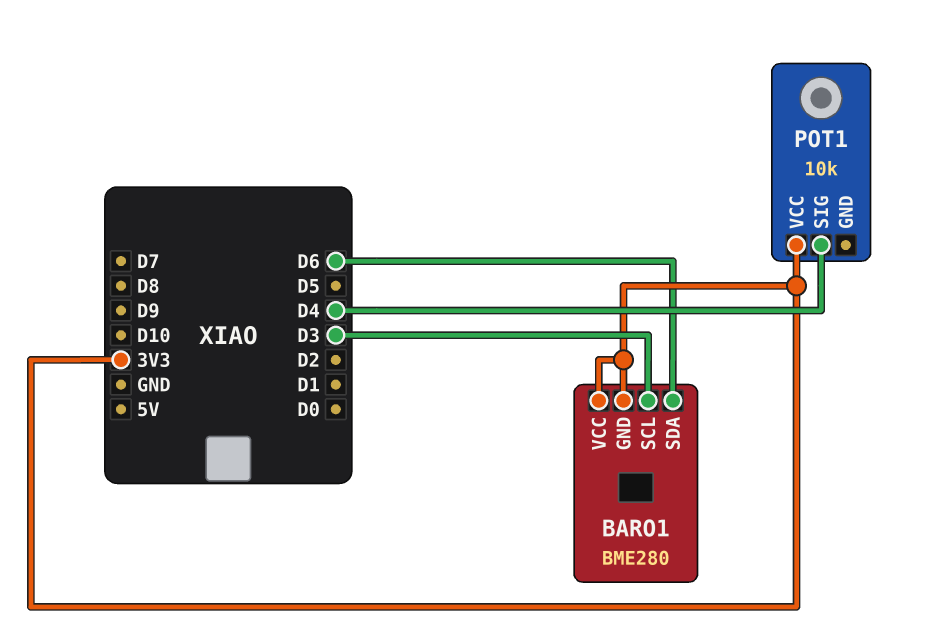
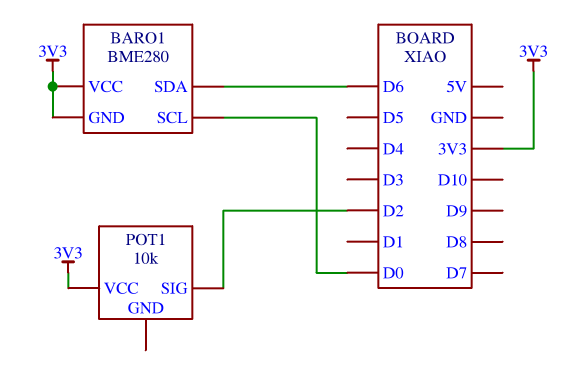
BARO1 pin SCL: D3 -> D0
POT1 pin SIG: D4 -> D2

